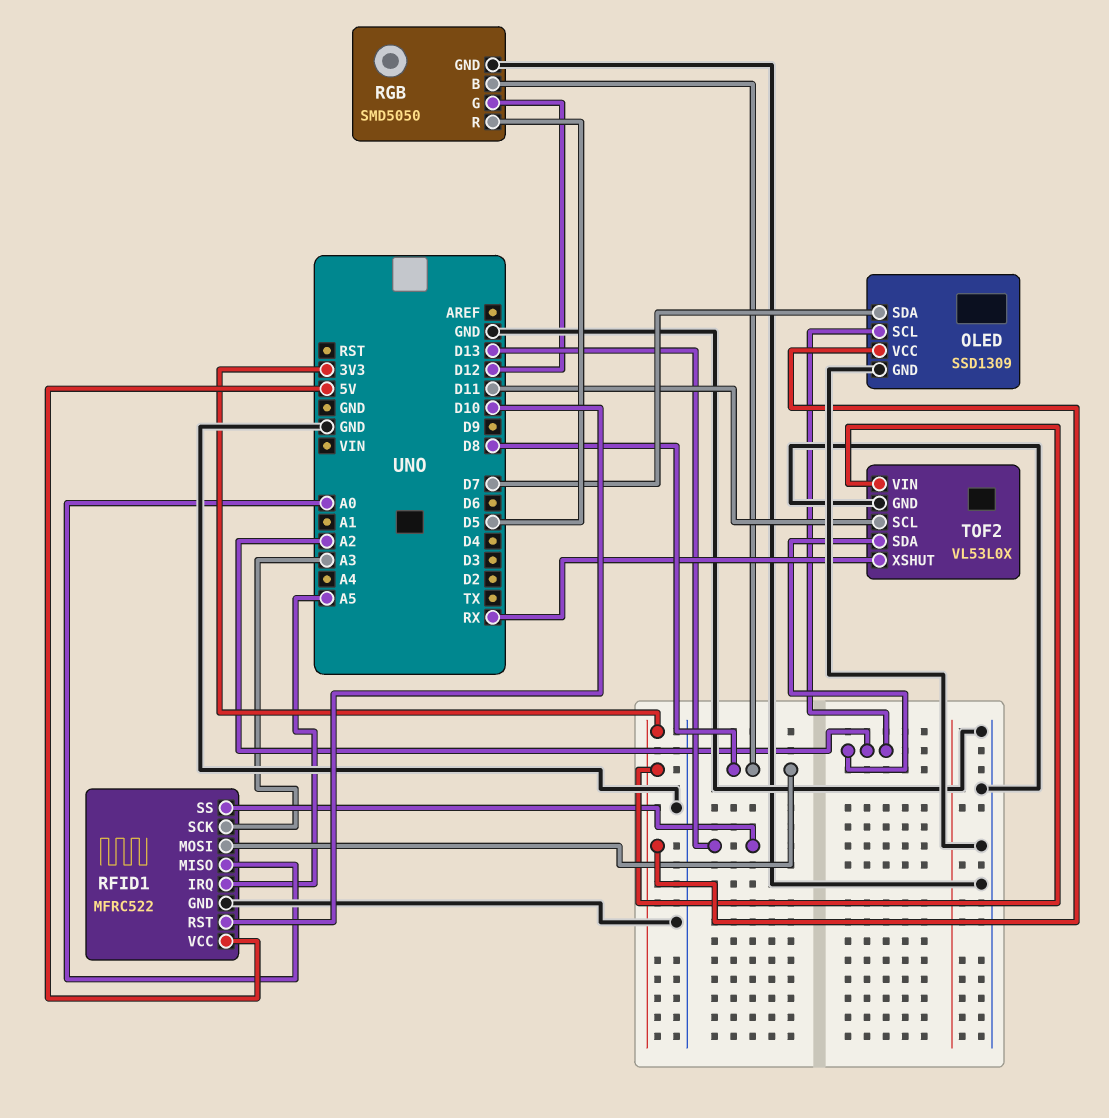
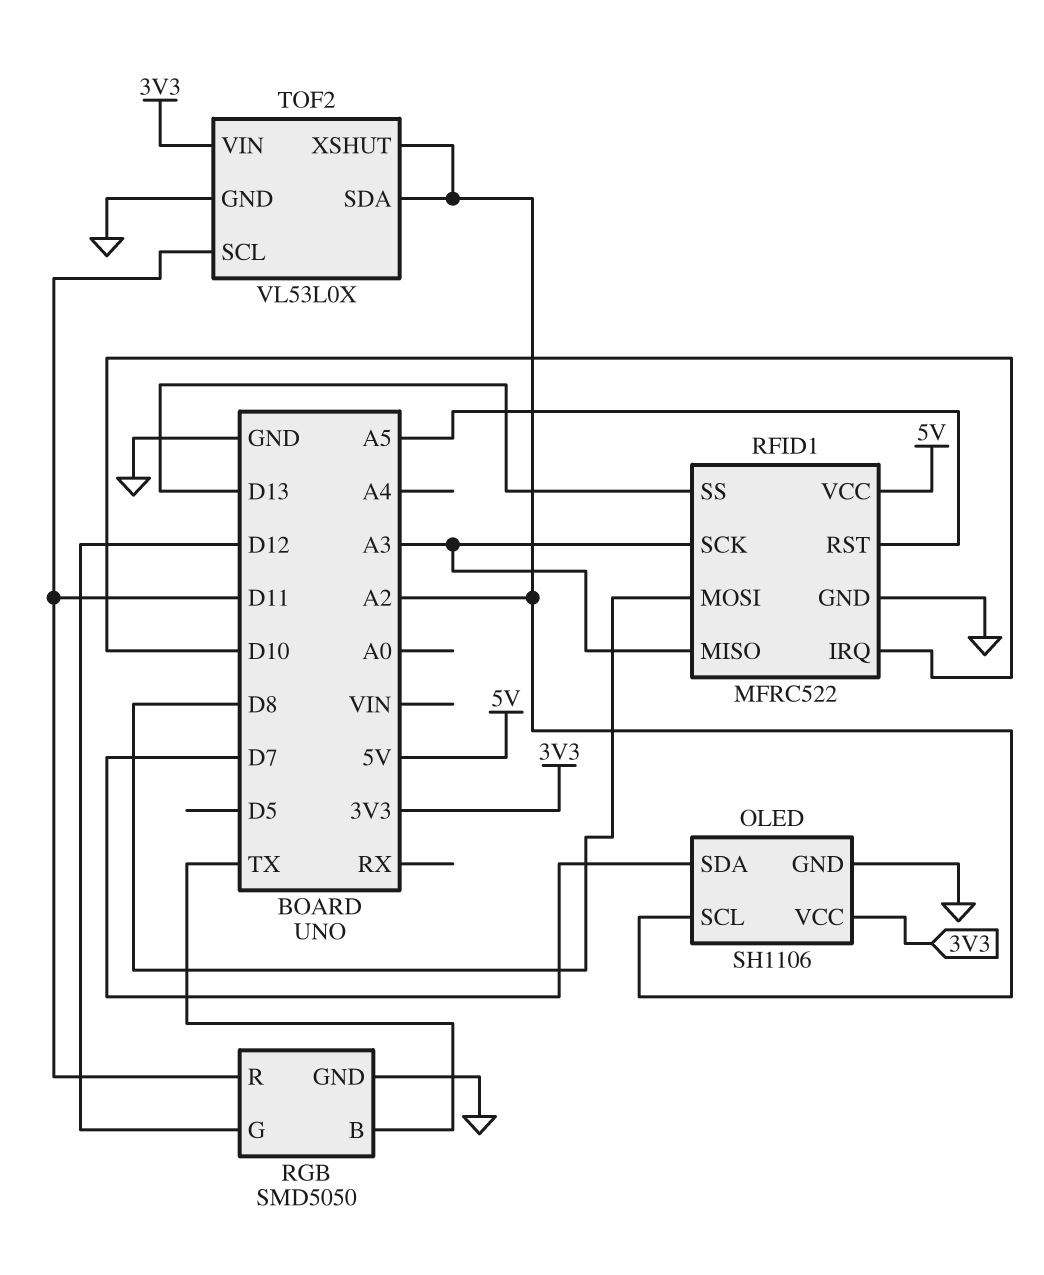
OLED: SSD1309 -> SH1106
RFID1 pin IRQ: A5 -> D10
RFID1 pin MISO: A0 -> A3
RFID1 pin RST: D10 -> A5
RGB pin B: D8 -> TX
RGB pin R: D5 -> D11
TOF2 pin XSHUT: RX -> A2

